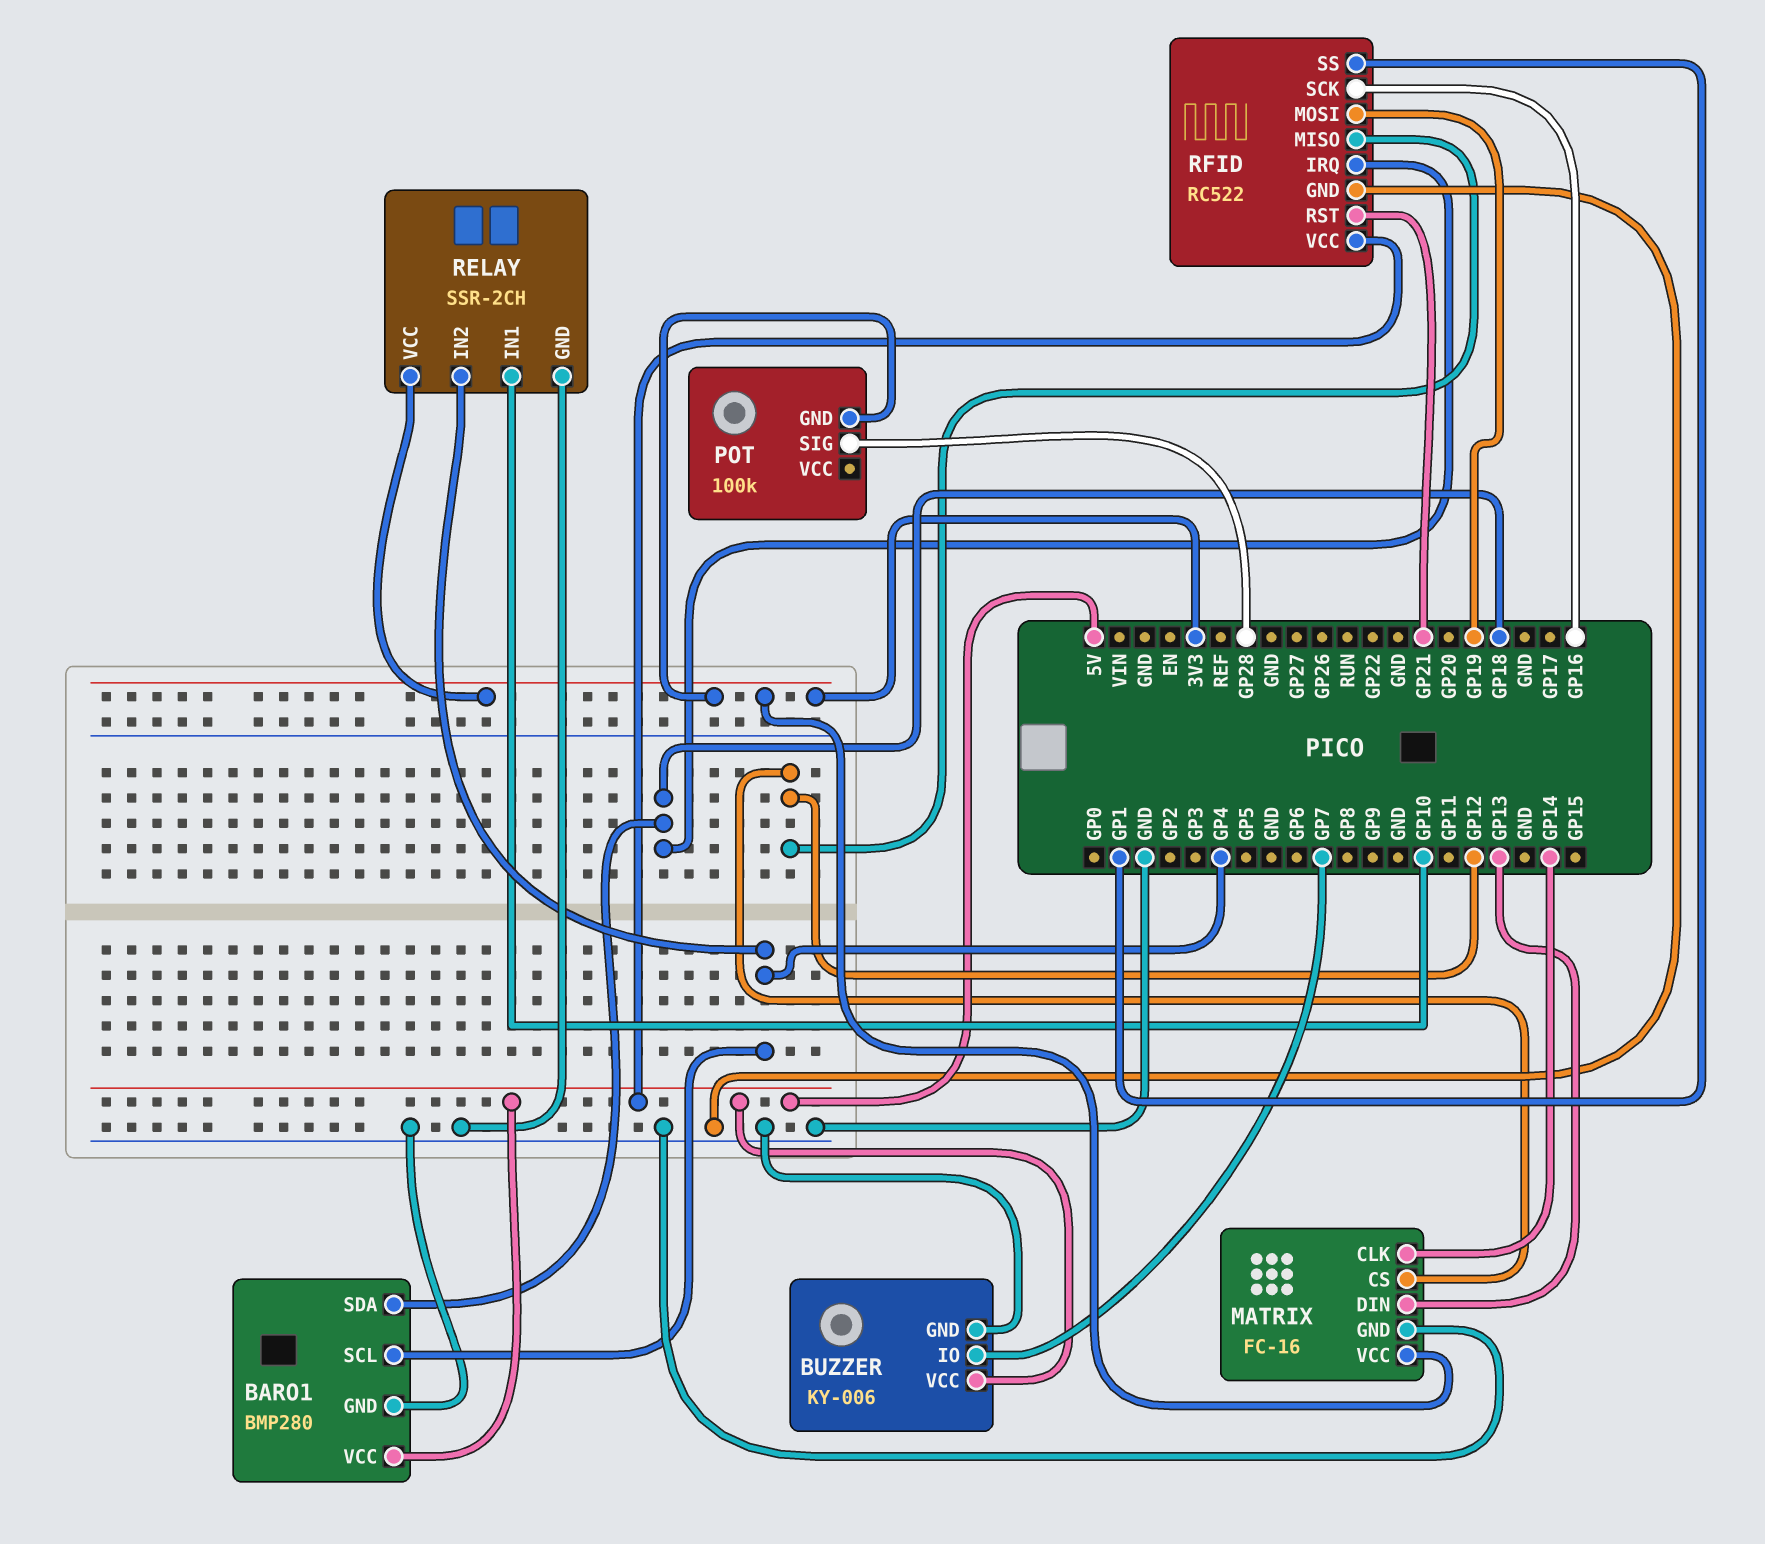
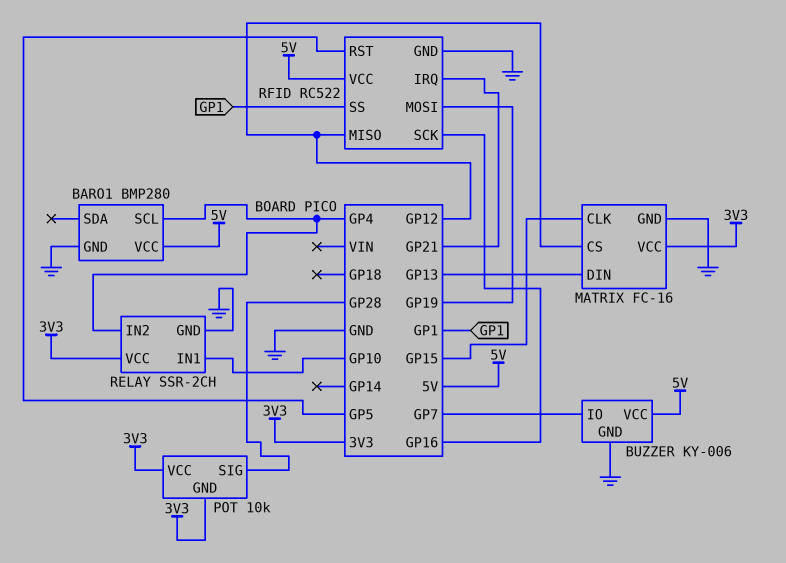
BARO1 pin SDA: GP18 -> none
MATRIX pin CLK: GP14 -> GP15
POT: 100k -> 10k
POT pin VCC: none -> 3V3
RFID pin IRQ: GP18 -> GP21
RFID pin RST: GP21 -> GP5

